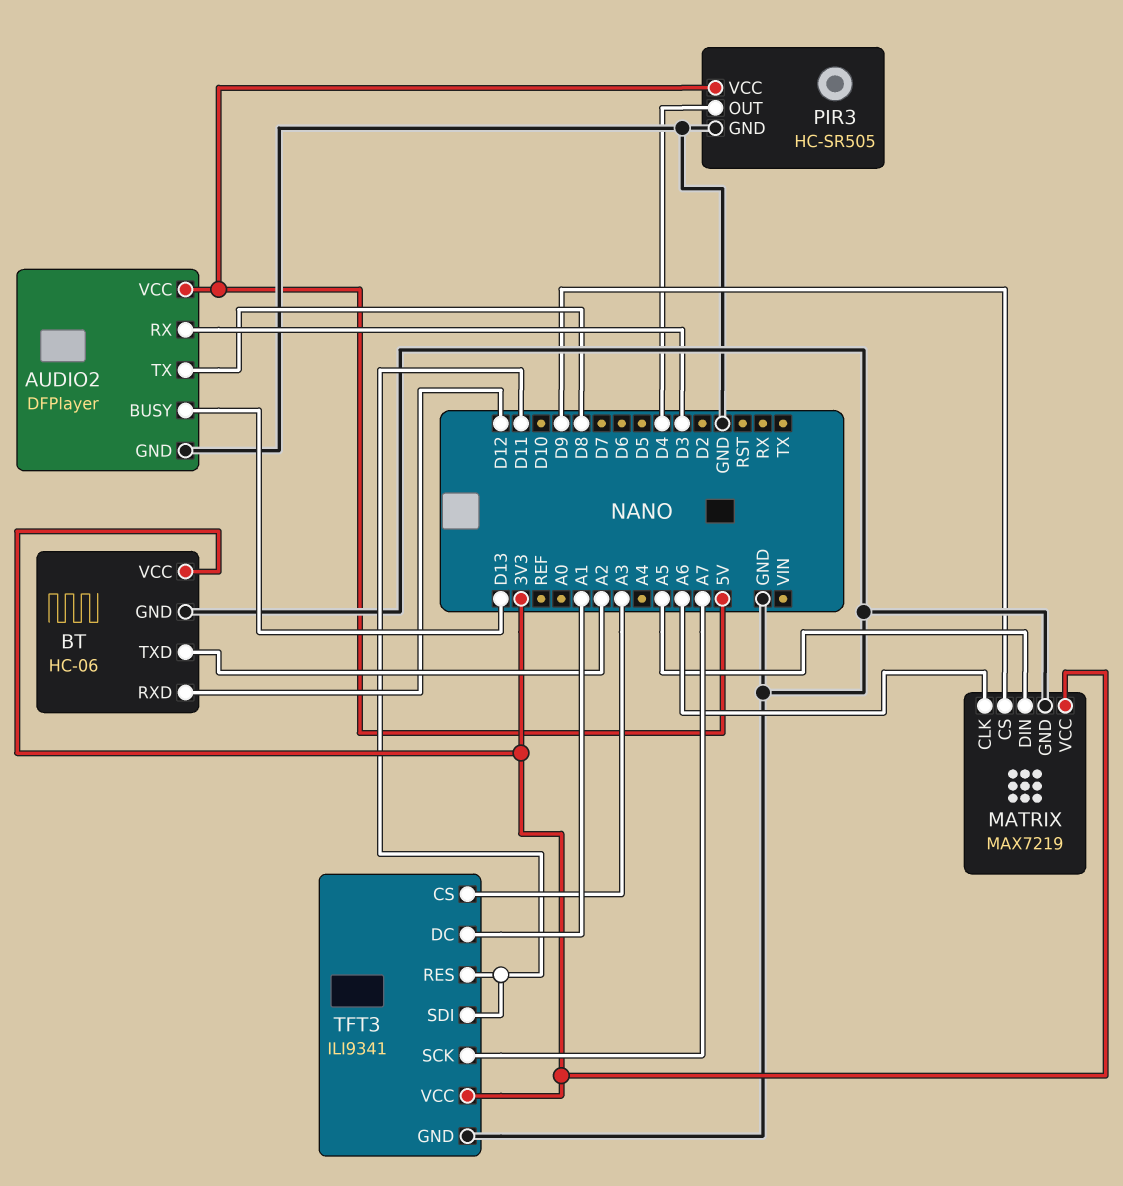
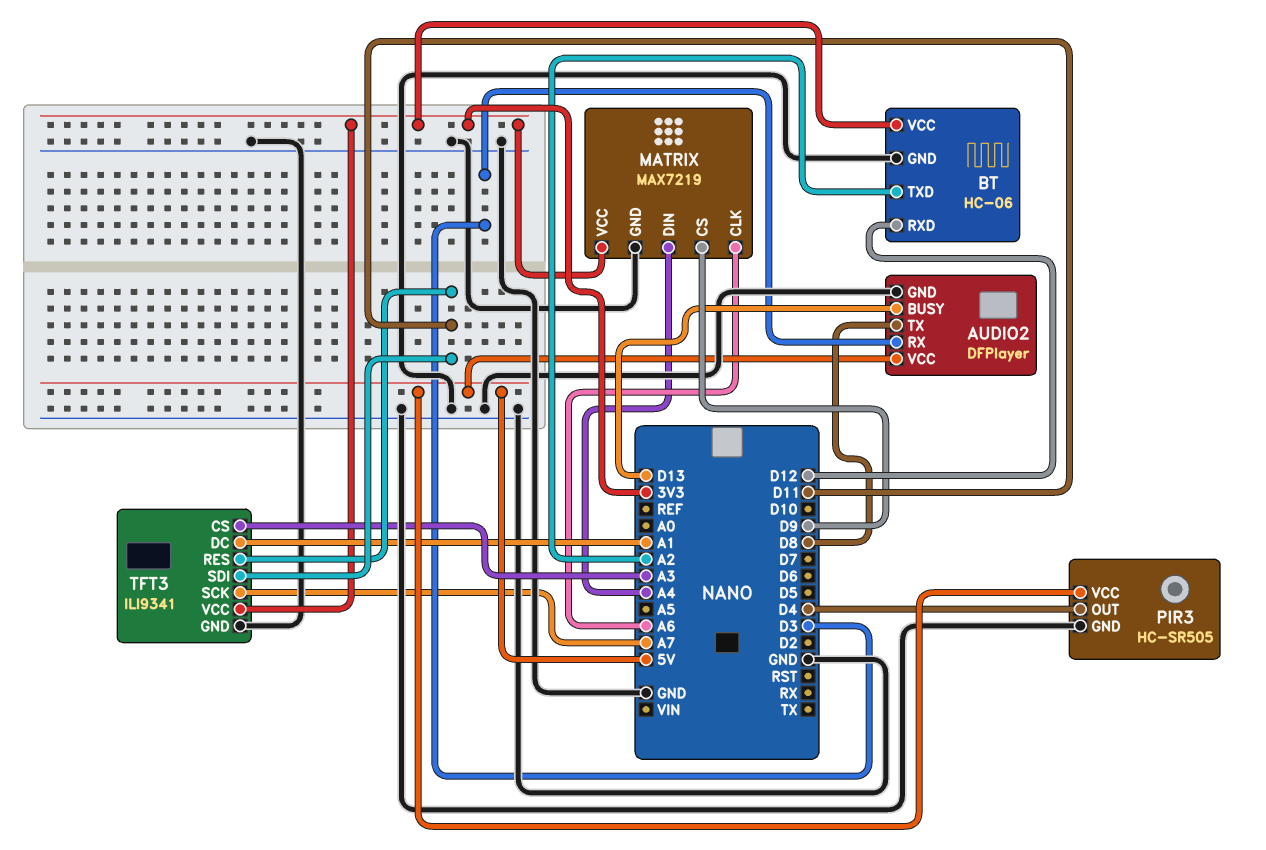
MATRIX pin DIN: A5 -> A4

